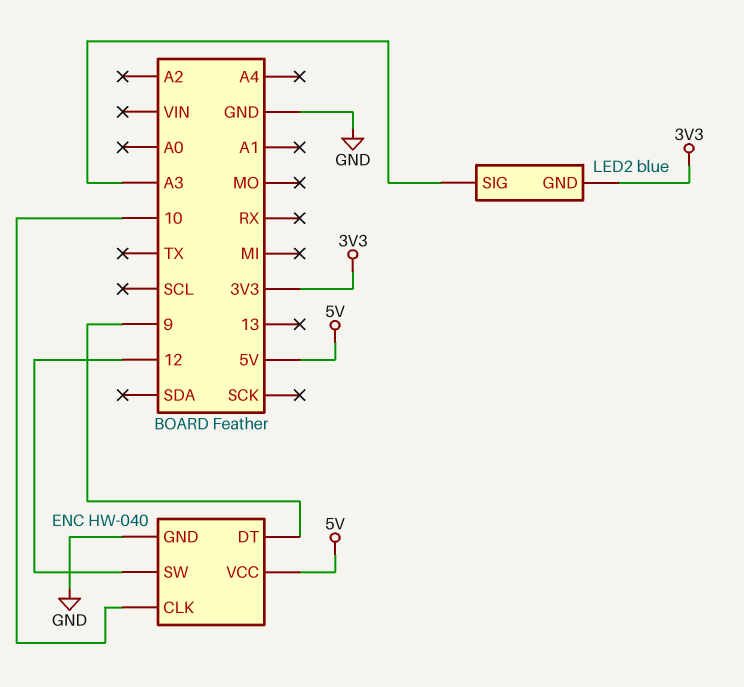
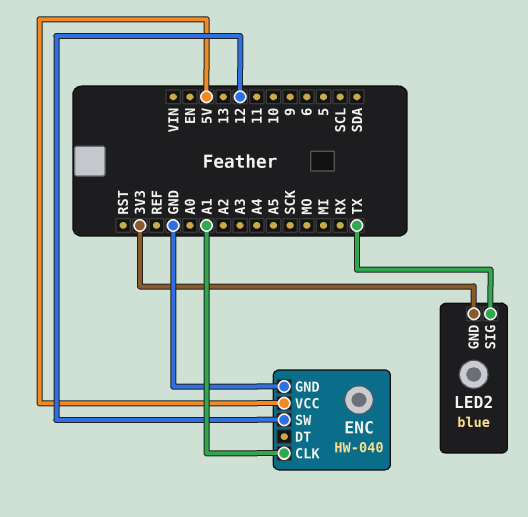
ENC pin CLK: 10 -> A1
ENC pin DT: 9 -> none
LED2 pin SIG: A3 -> TX

